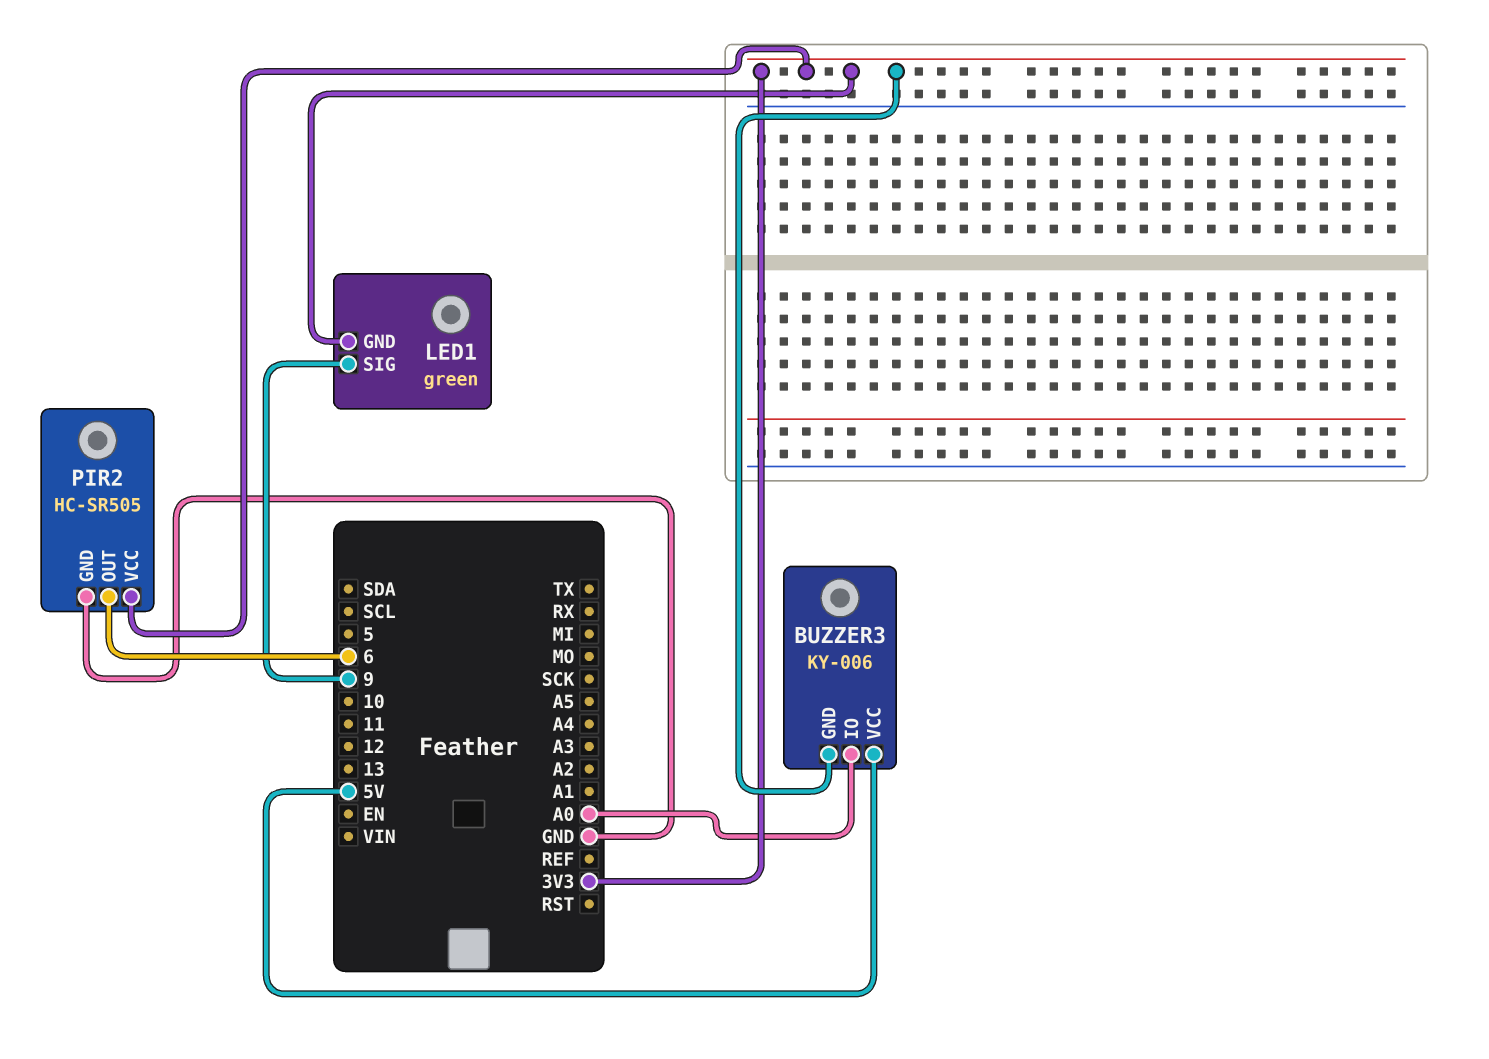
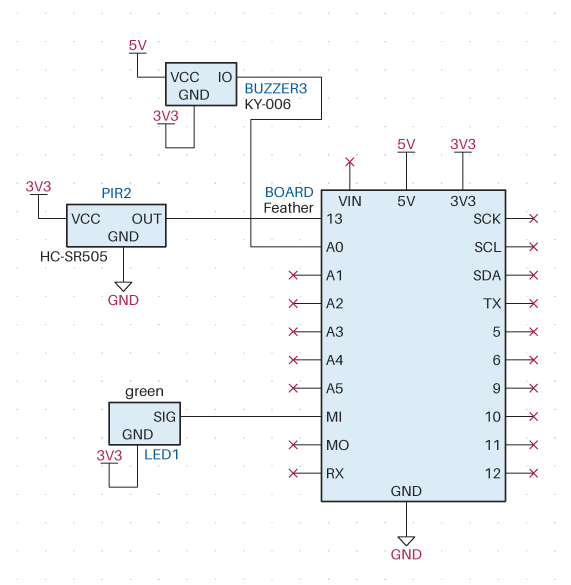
LED1 pin SIG: 9 -> MI
PIR2 pin OUT: 6 -> 13

